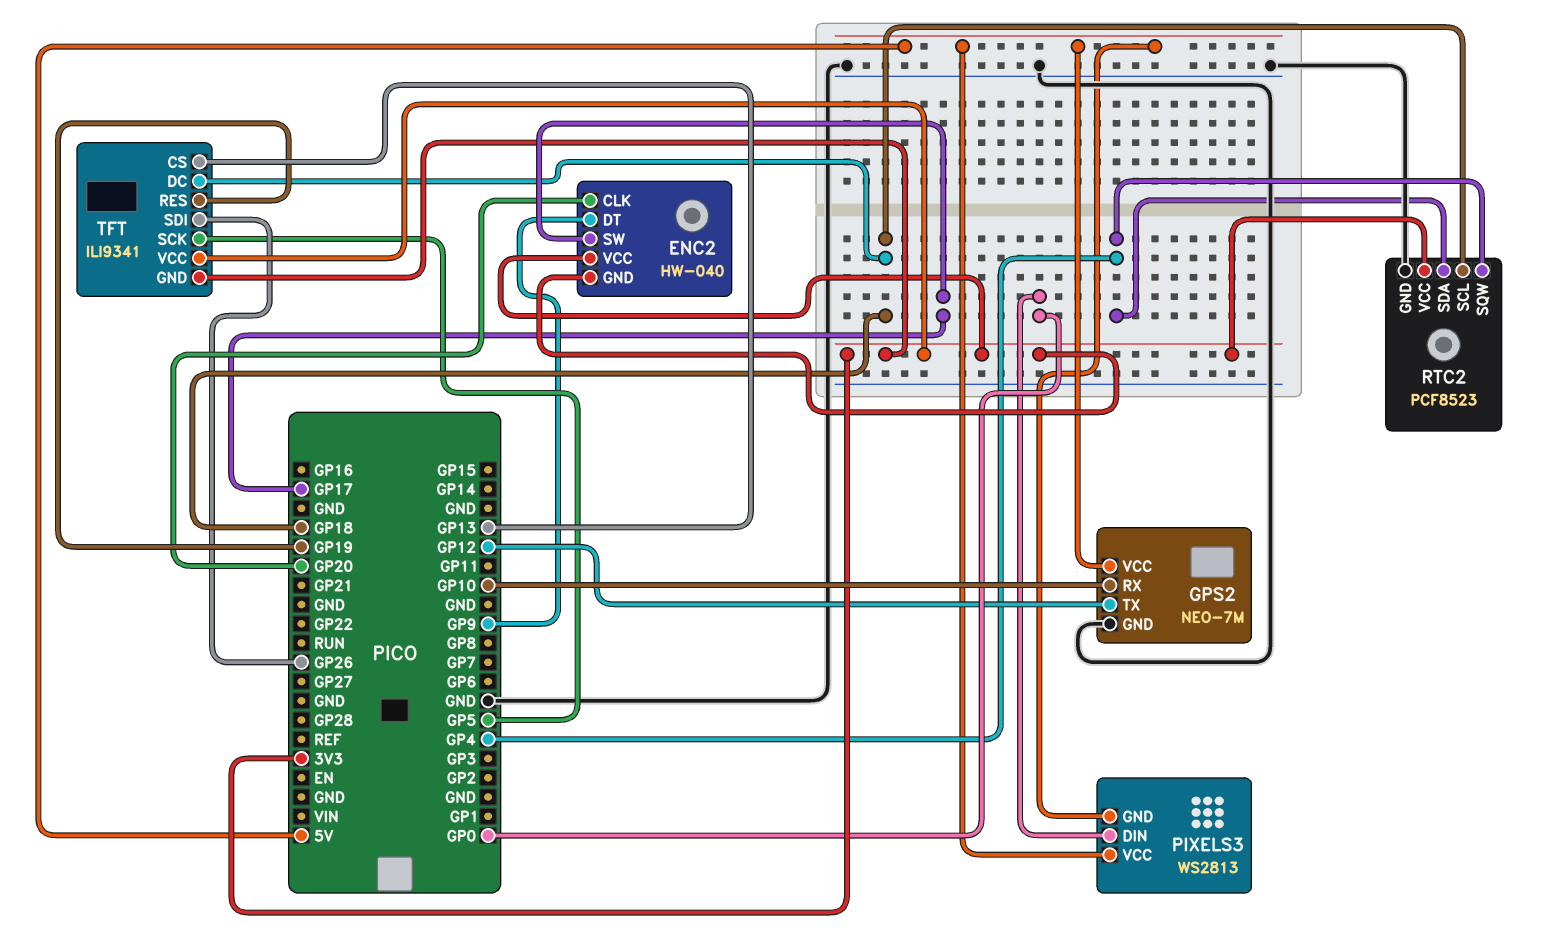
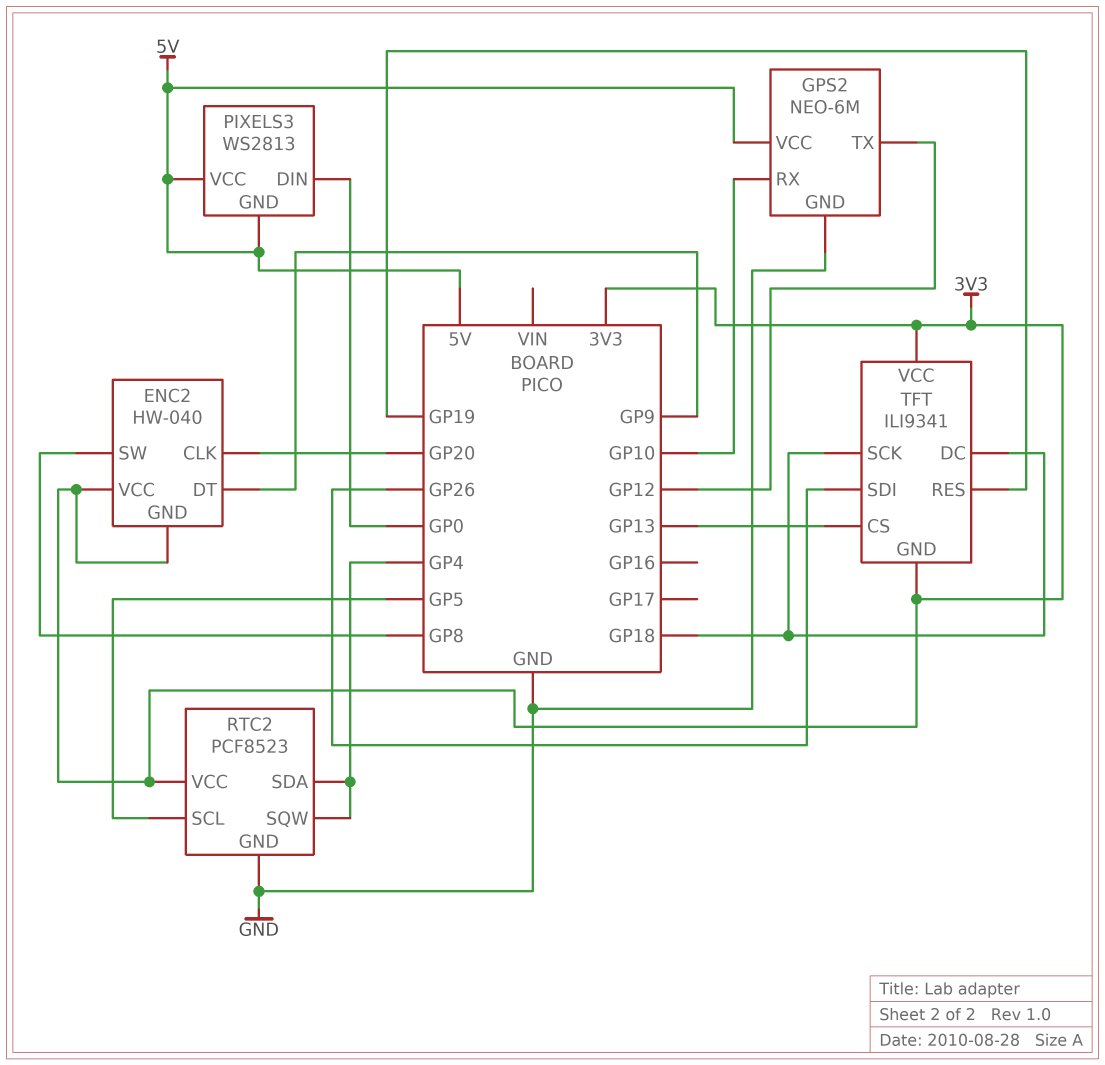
ENC2 pin SW: GP17 -> GP8
GPS2: NEO-7M -> NEO-6M
RTC2 pin SCL: GP18 -> GP5
TFT pin SCK: GP5 -> GP18

